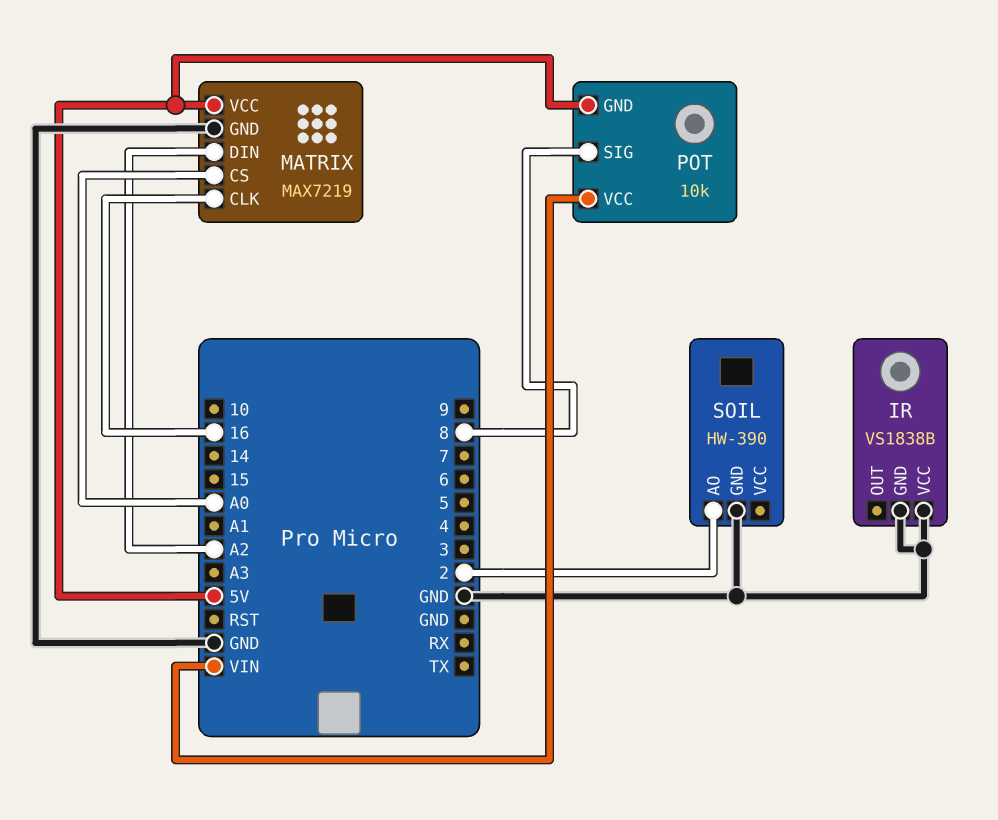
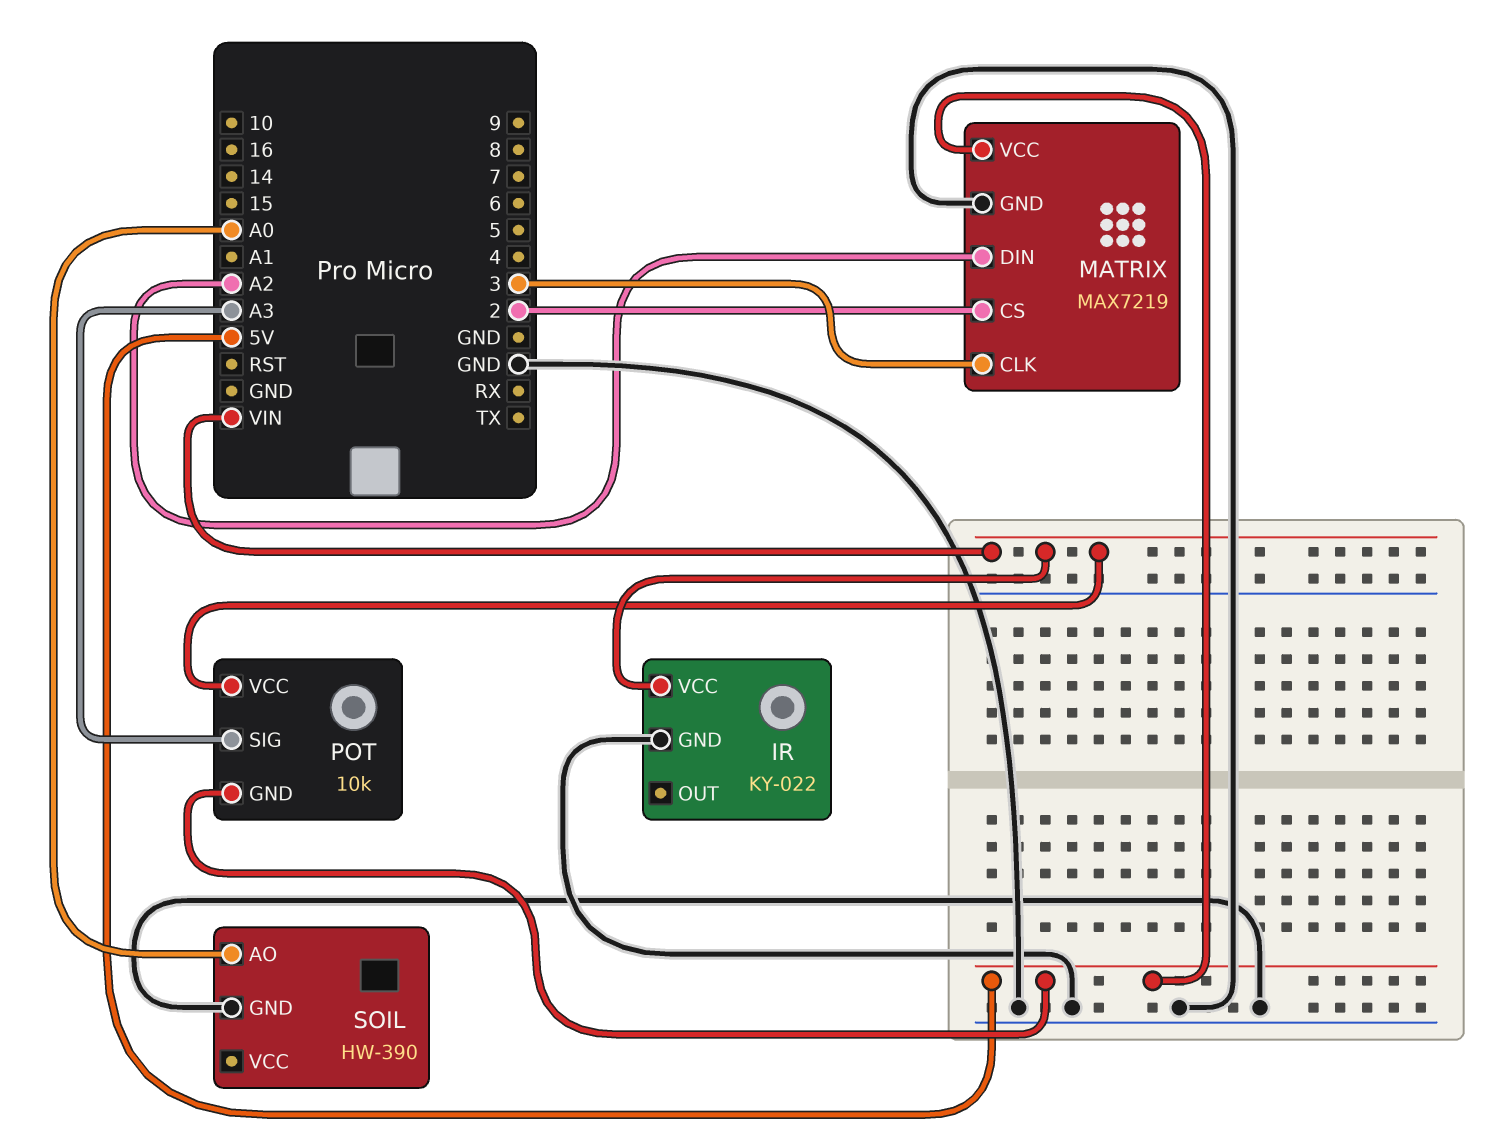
IR: VS1838B -> KY-022
IR pin VCC: GND -> VIN
MATRIX pin CLK: 16 -> 3
MATRIX pin CS: A0 -> 2
POT pin SIG: 8 -> A3
SOIL pin AO: 2 -> A0

